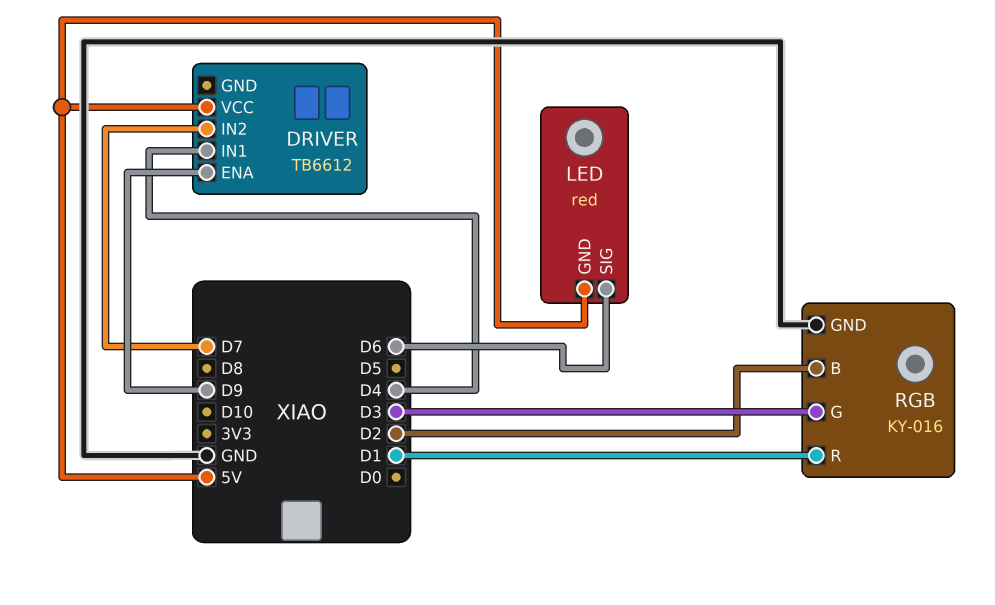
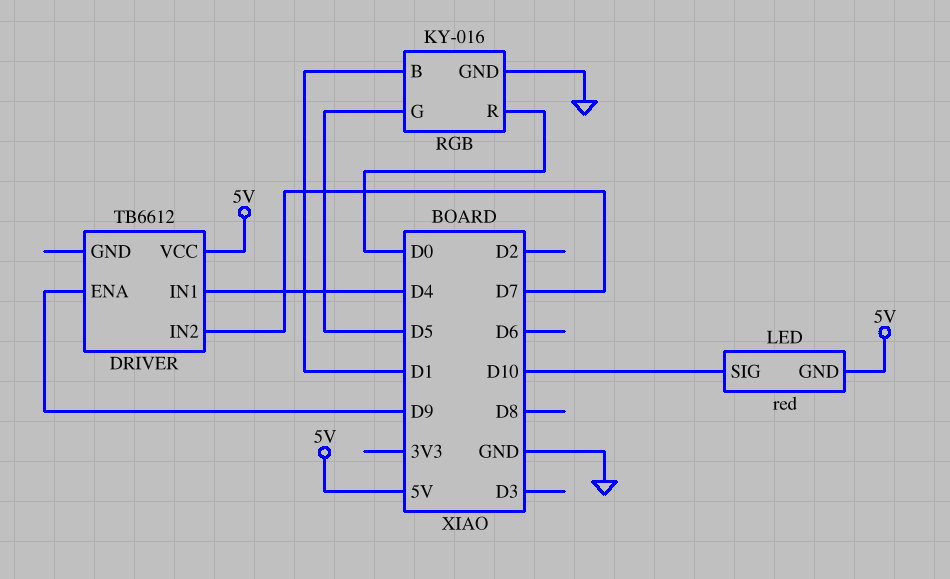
LED pin SIG: D6 -> D10
RGB pin B: D2 -> D1
RGB pin G: D3 -> D5
RGB pin R: D1 -> D0

